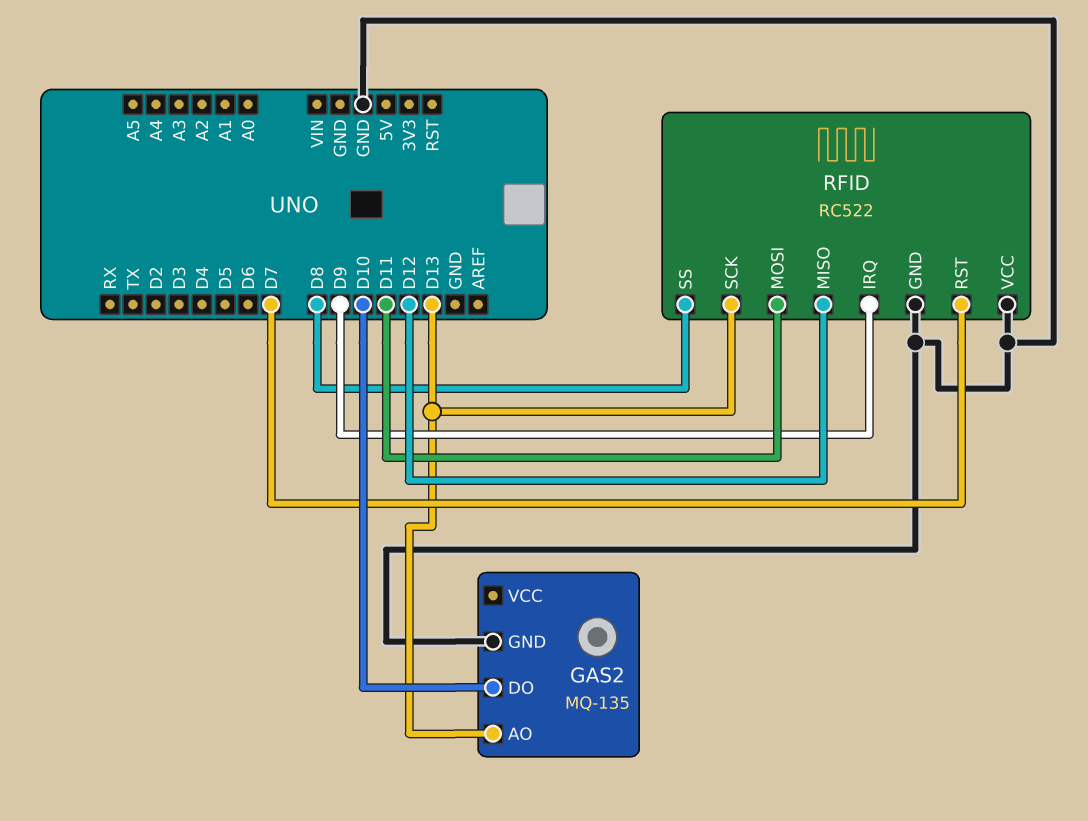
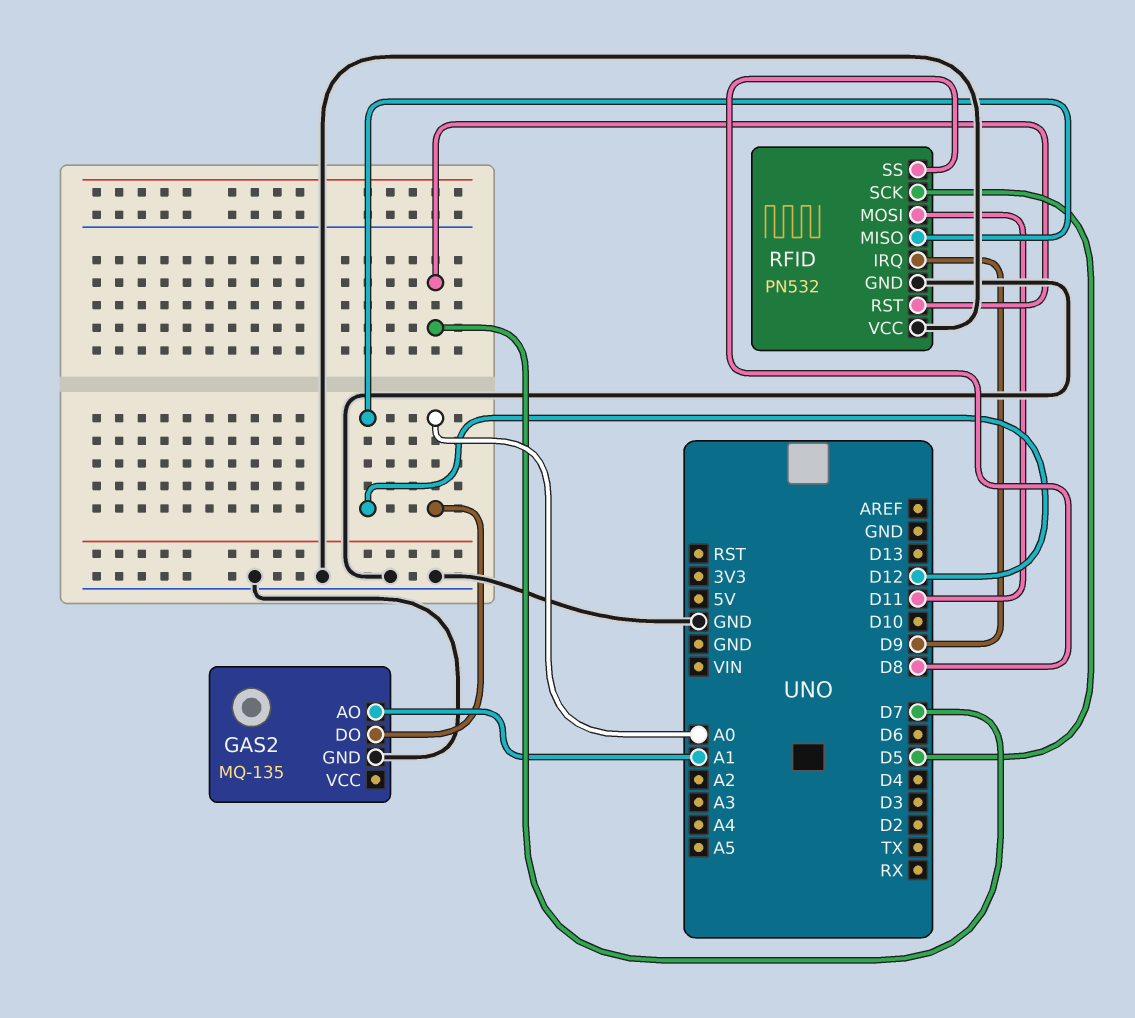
GAS2 pin AO: D13 -> A1
GAS2 pin DO: D10 -> A0
RFID: RC522 -> PN532
RFID pin SCK: D13 -> D5

